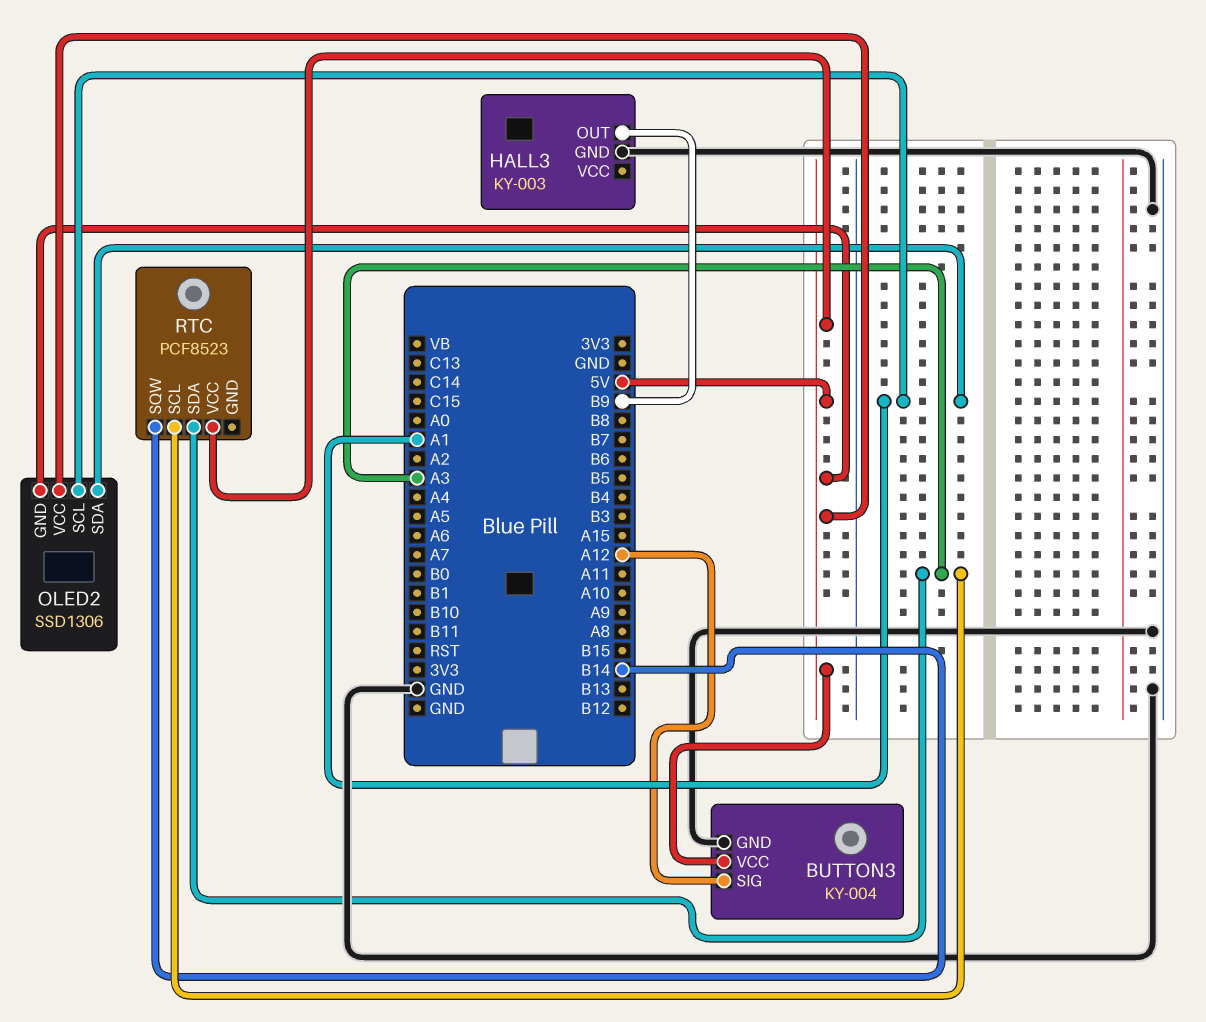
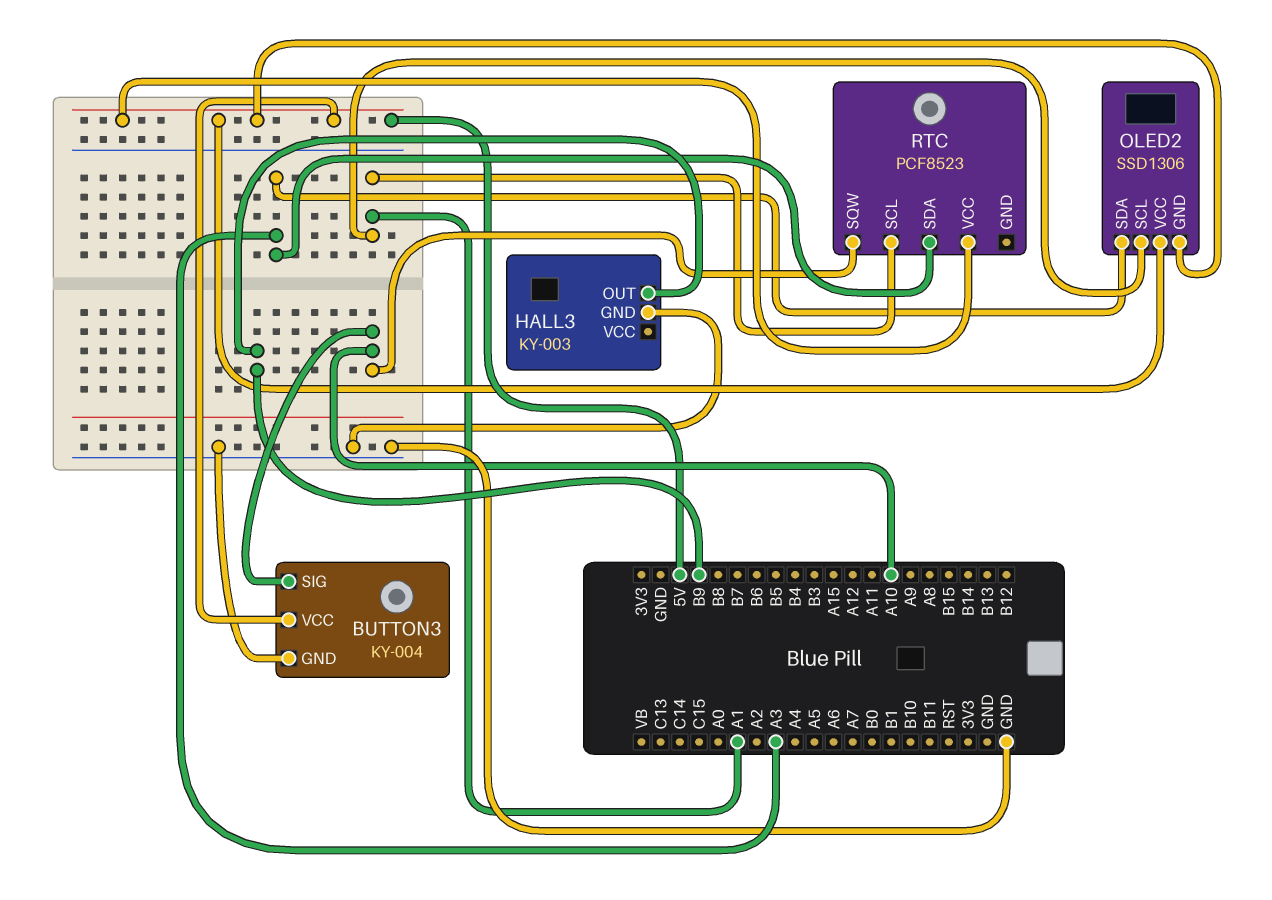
BUTTON3 pin SIG: A12 -> A10
OLED2 pin SDA: A1 -> A3
RTC pin SCL: A3 -> A1
RTC pin SQW: B14 -> A10

